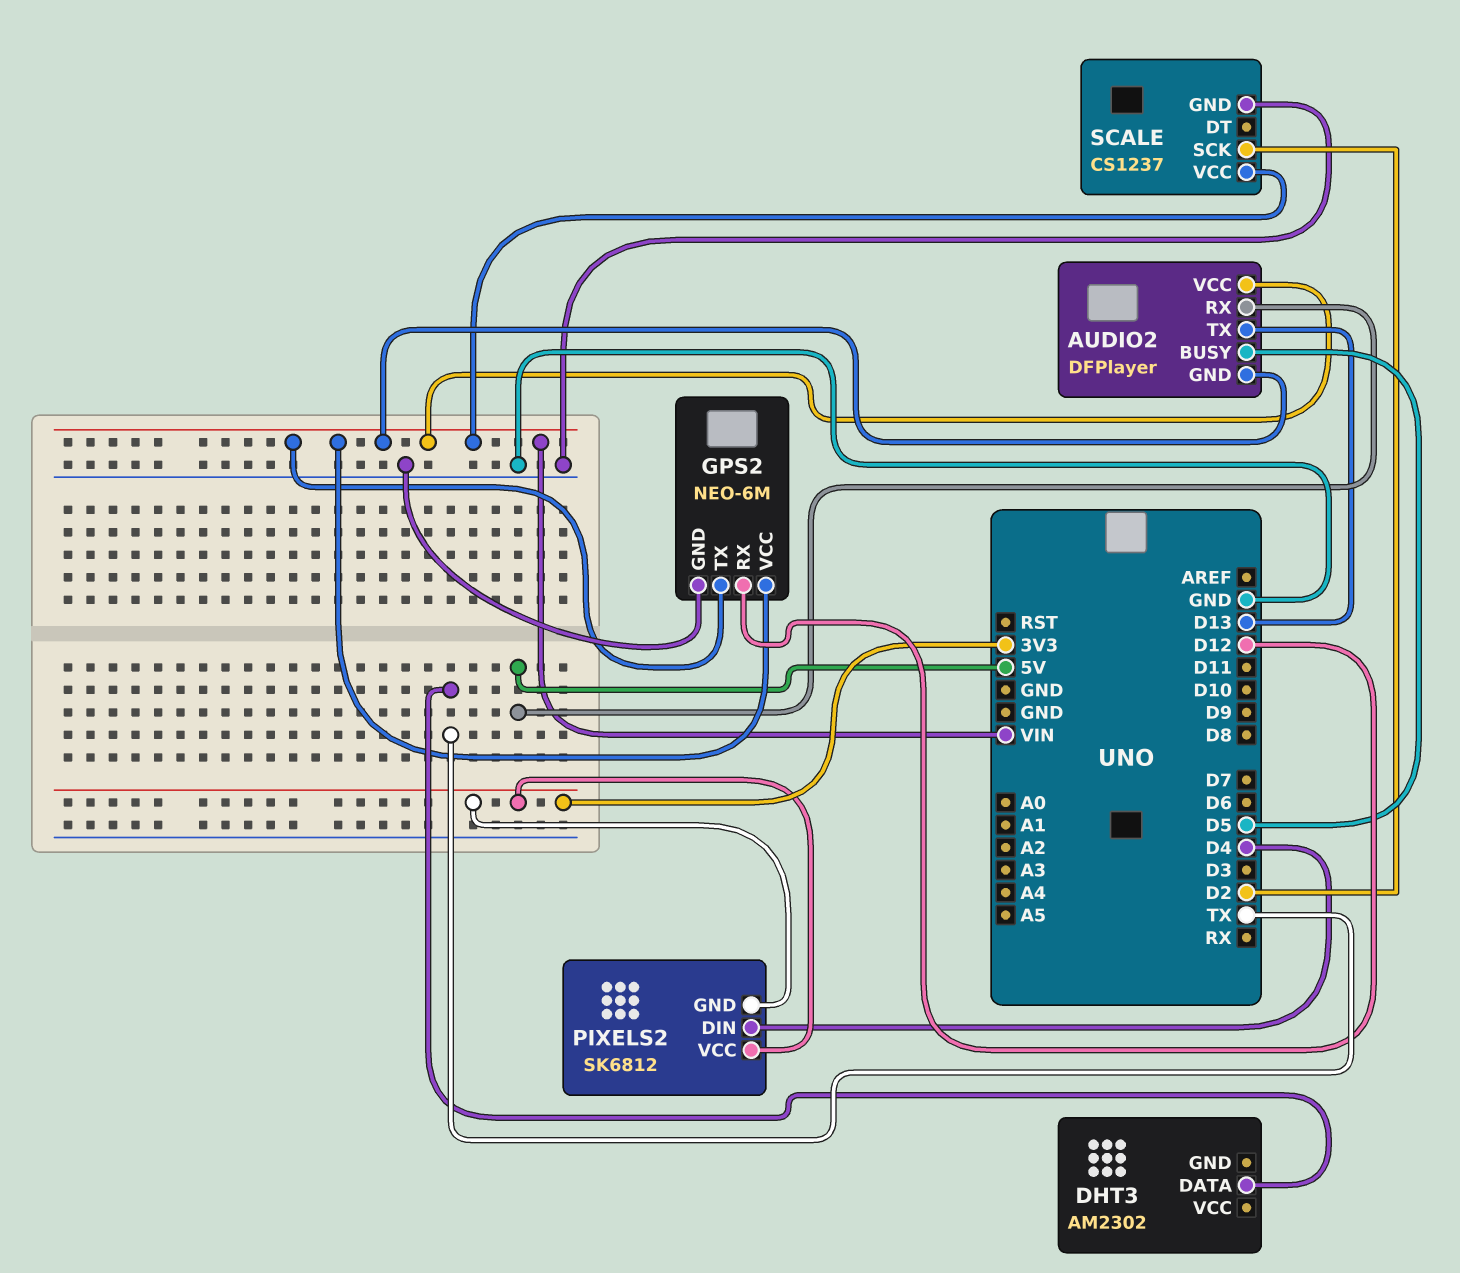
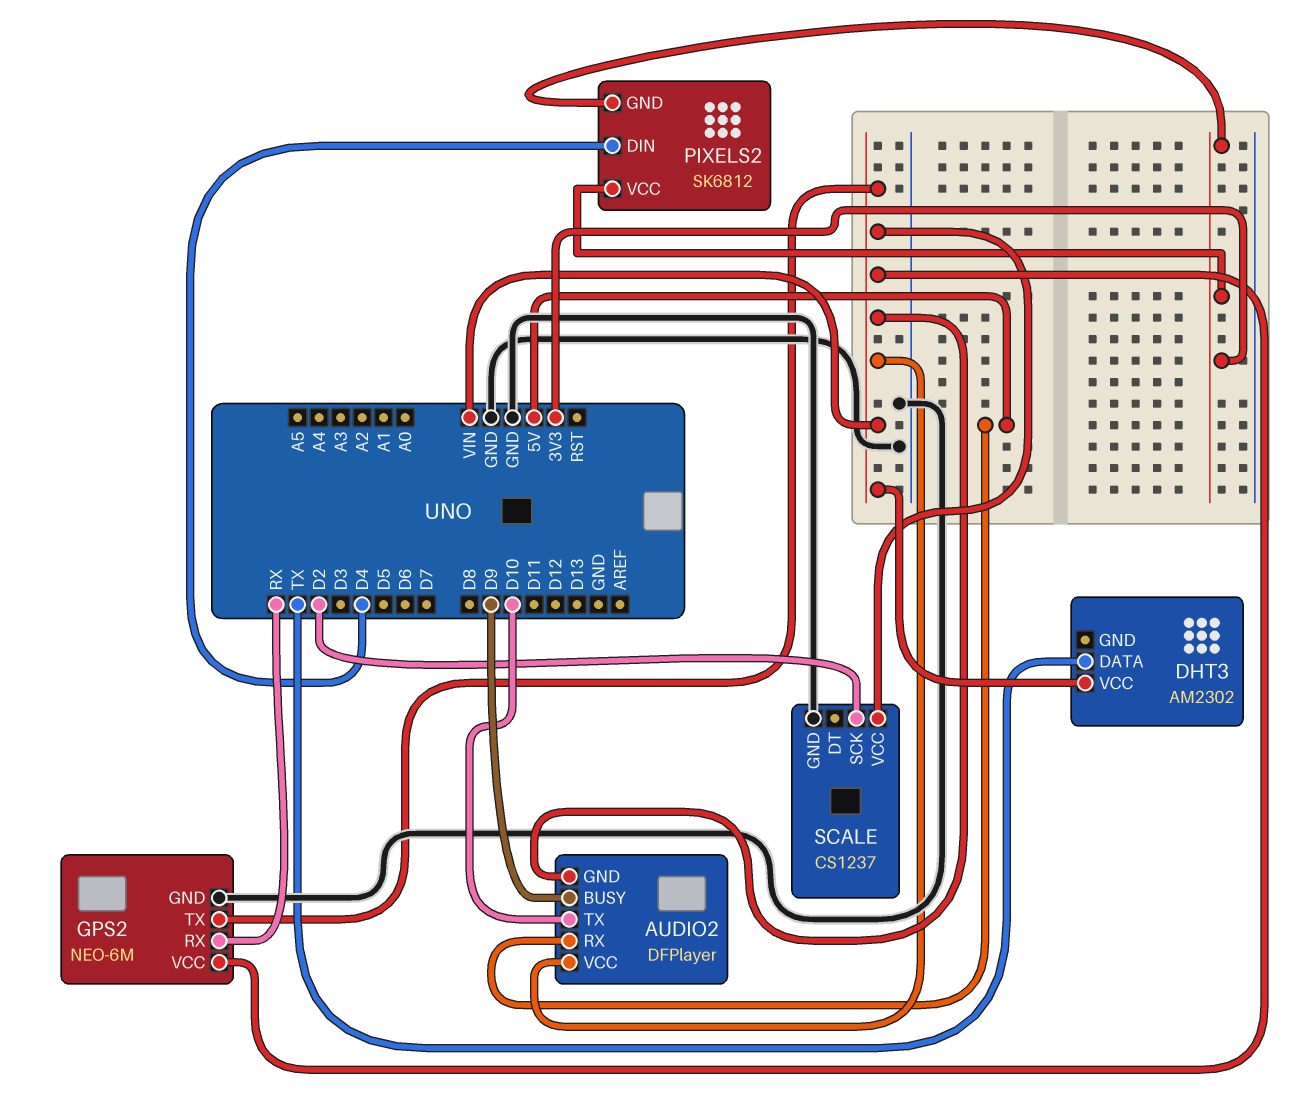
AUDIO2 pin BUSY: D5 -> D9
AUDIO2 pin TX: D13 -> D10
DHT3 pin VCC: none -> VIN
GPS2 pin RX: D12 -> RX

